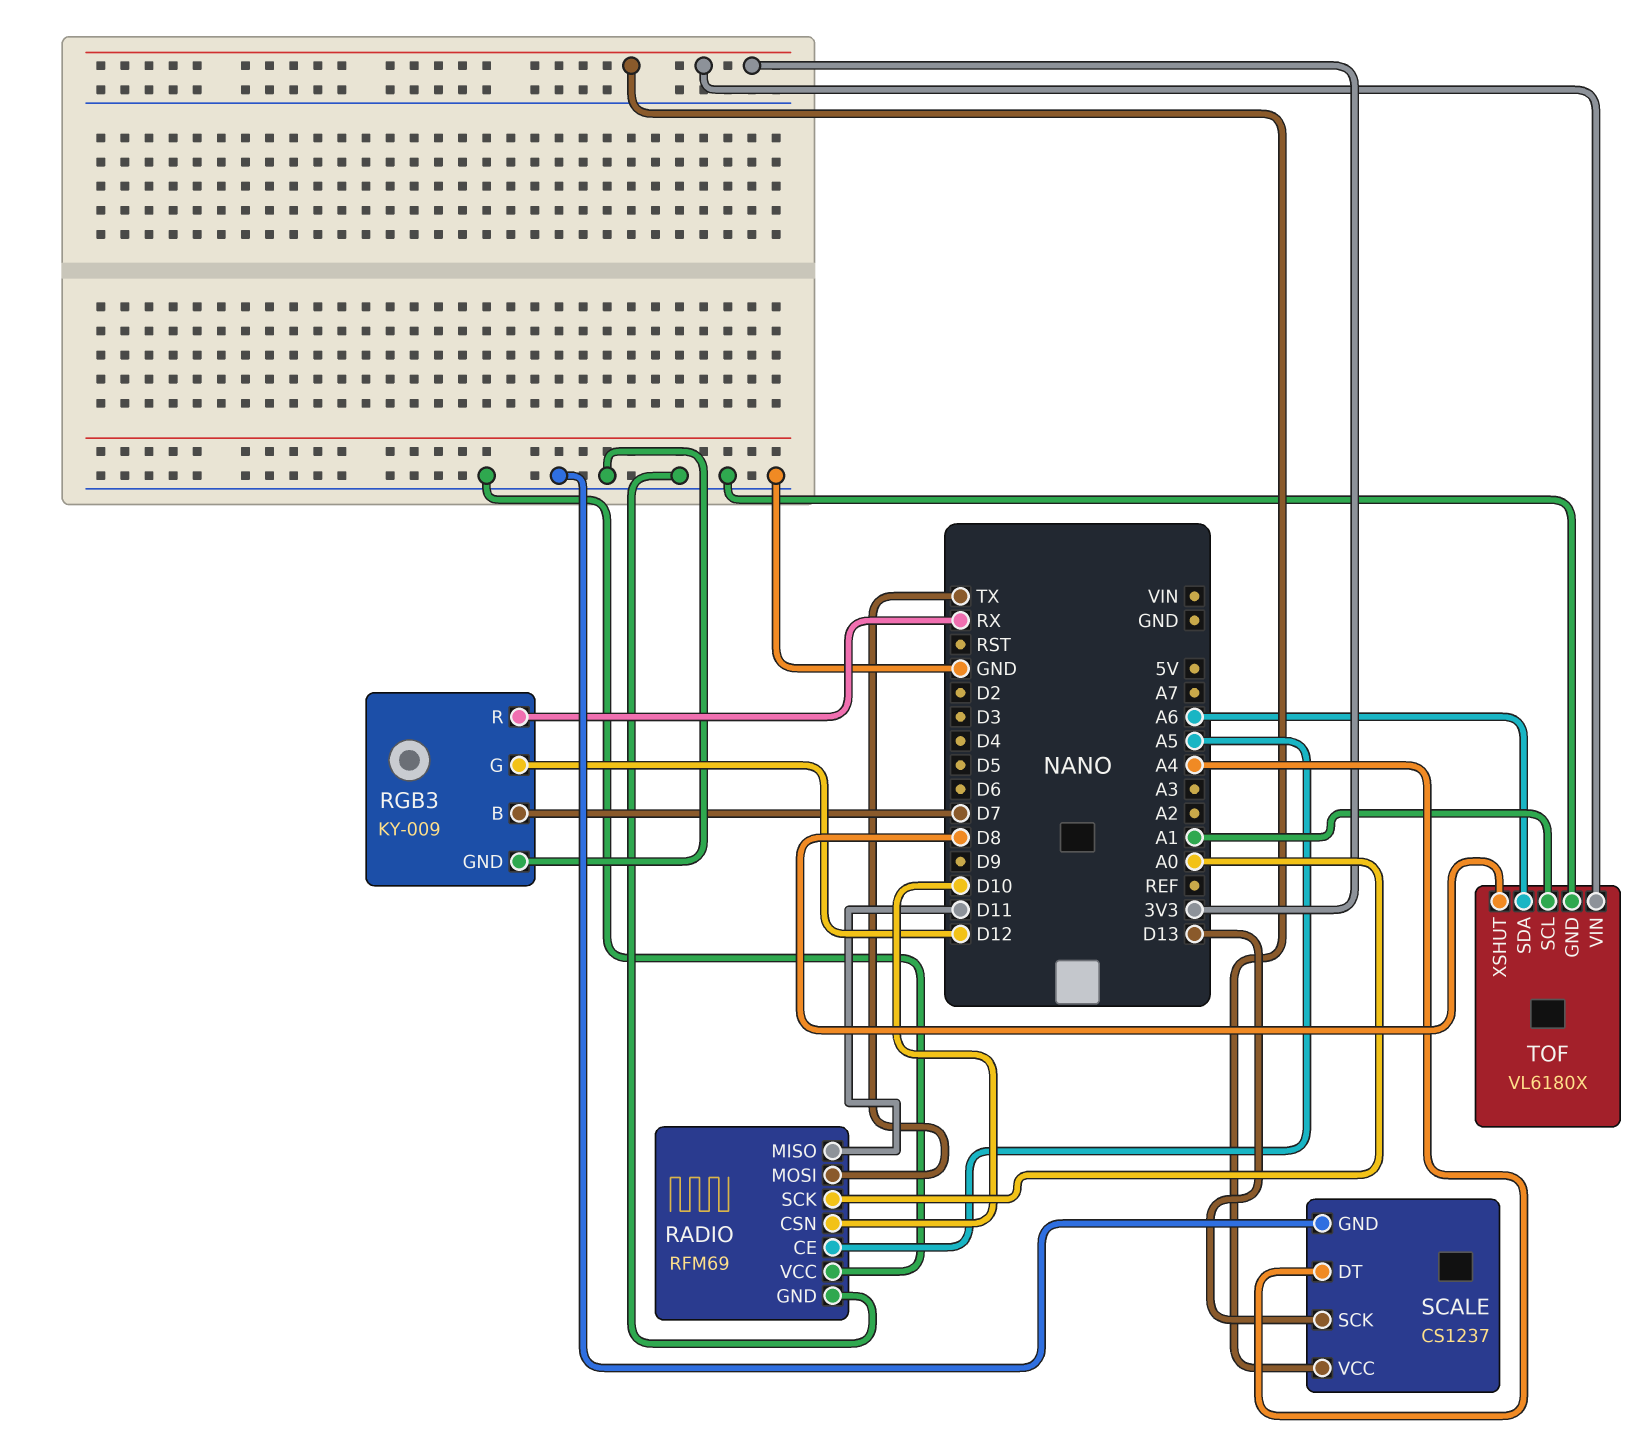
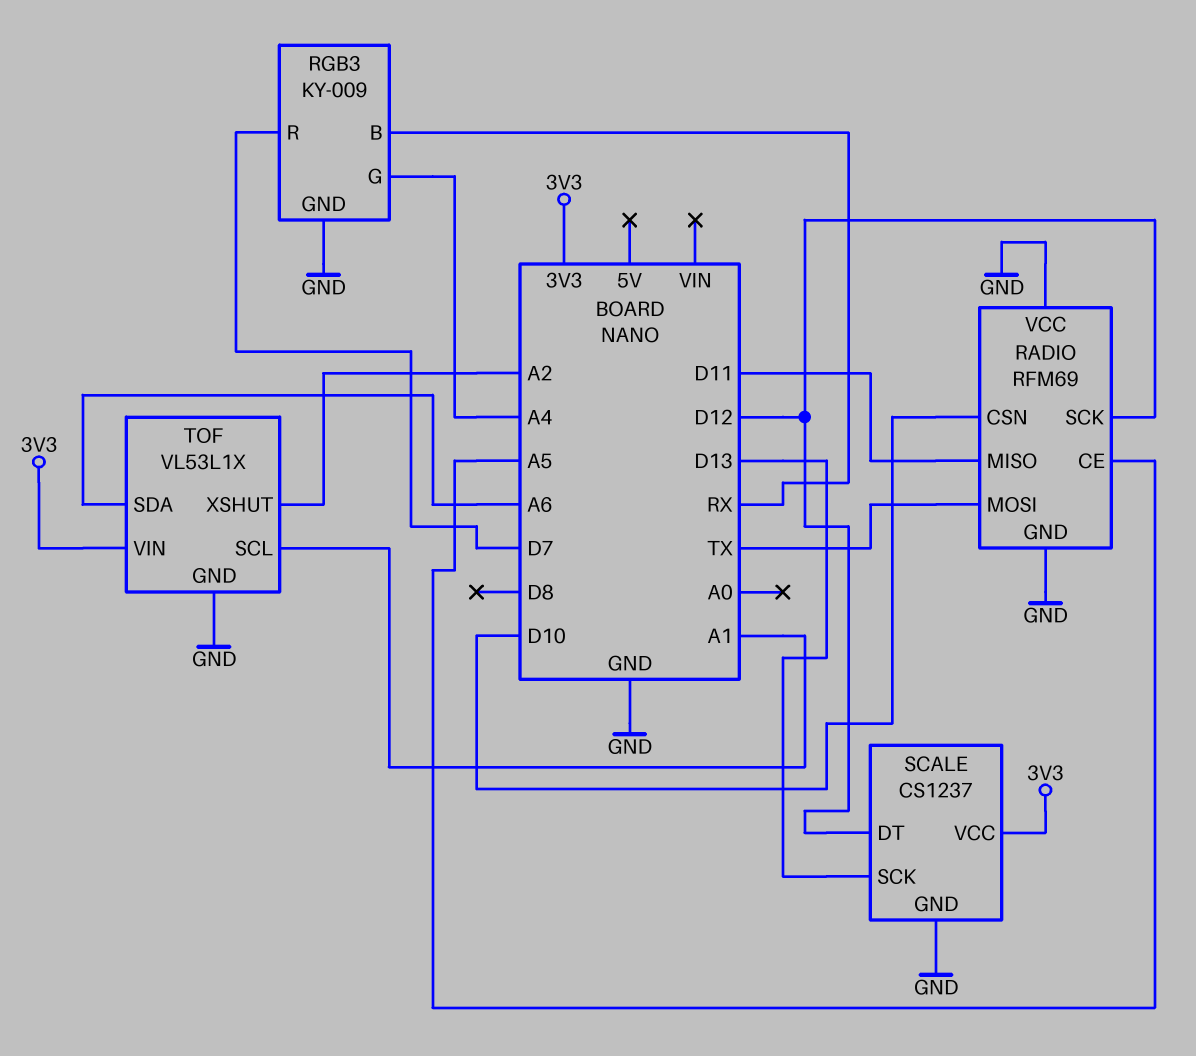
RADIO pin SCK: A0 -> D12
RGB3 pin B: D7 -> RX
RGB3 pin G: D12 -> A4
RGB3 pin R: RX -> D7
SCALE pin DT: A4 -> D12
TOF: VL6180X -> VL53L1X
TOF pin XSHUT: D8 -> A2

